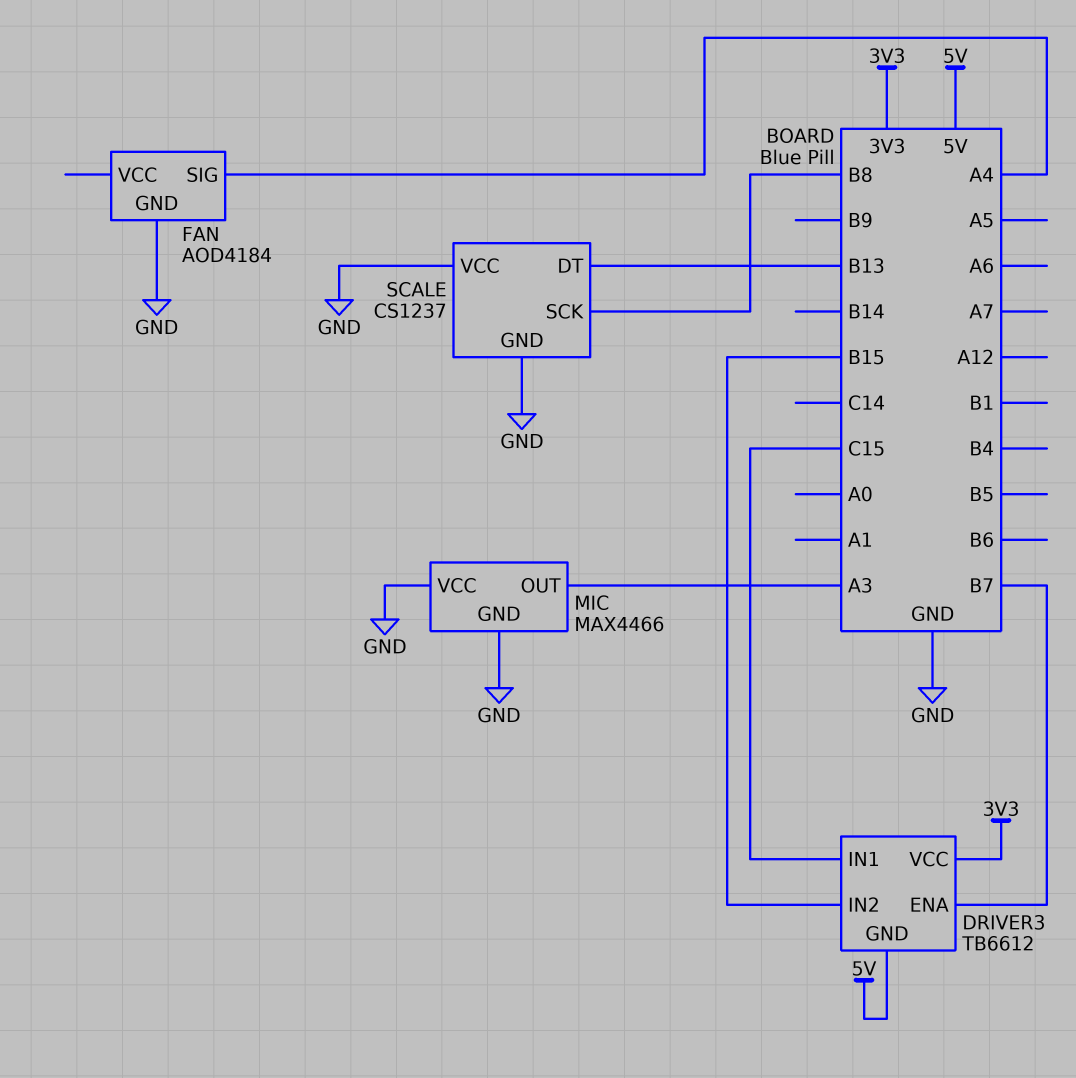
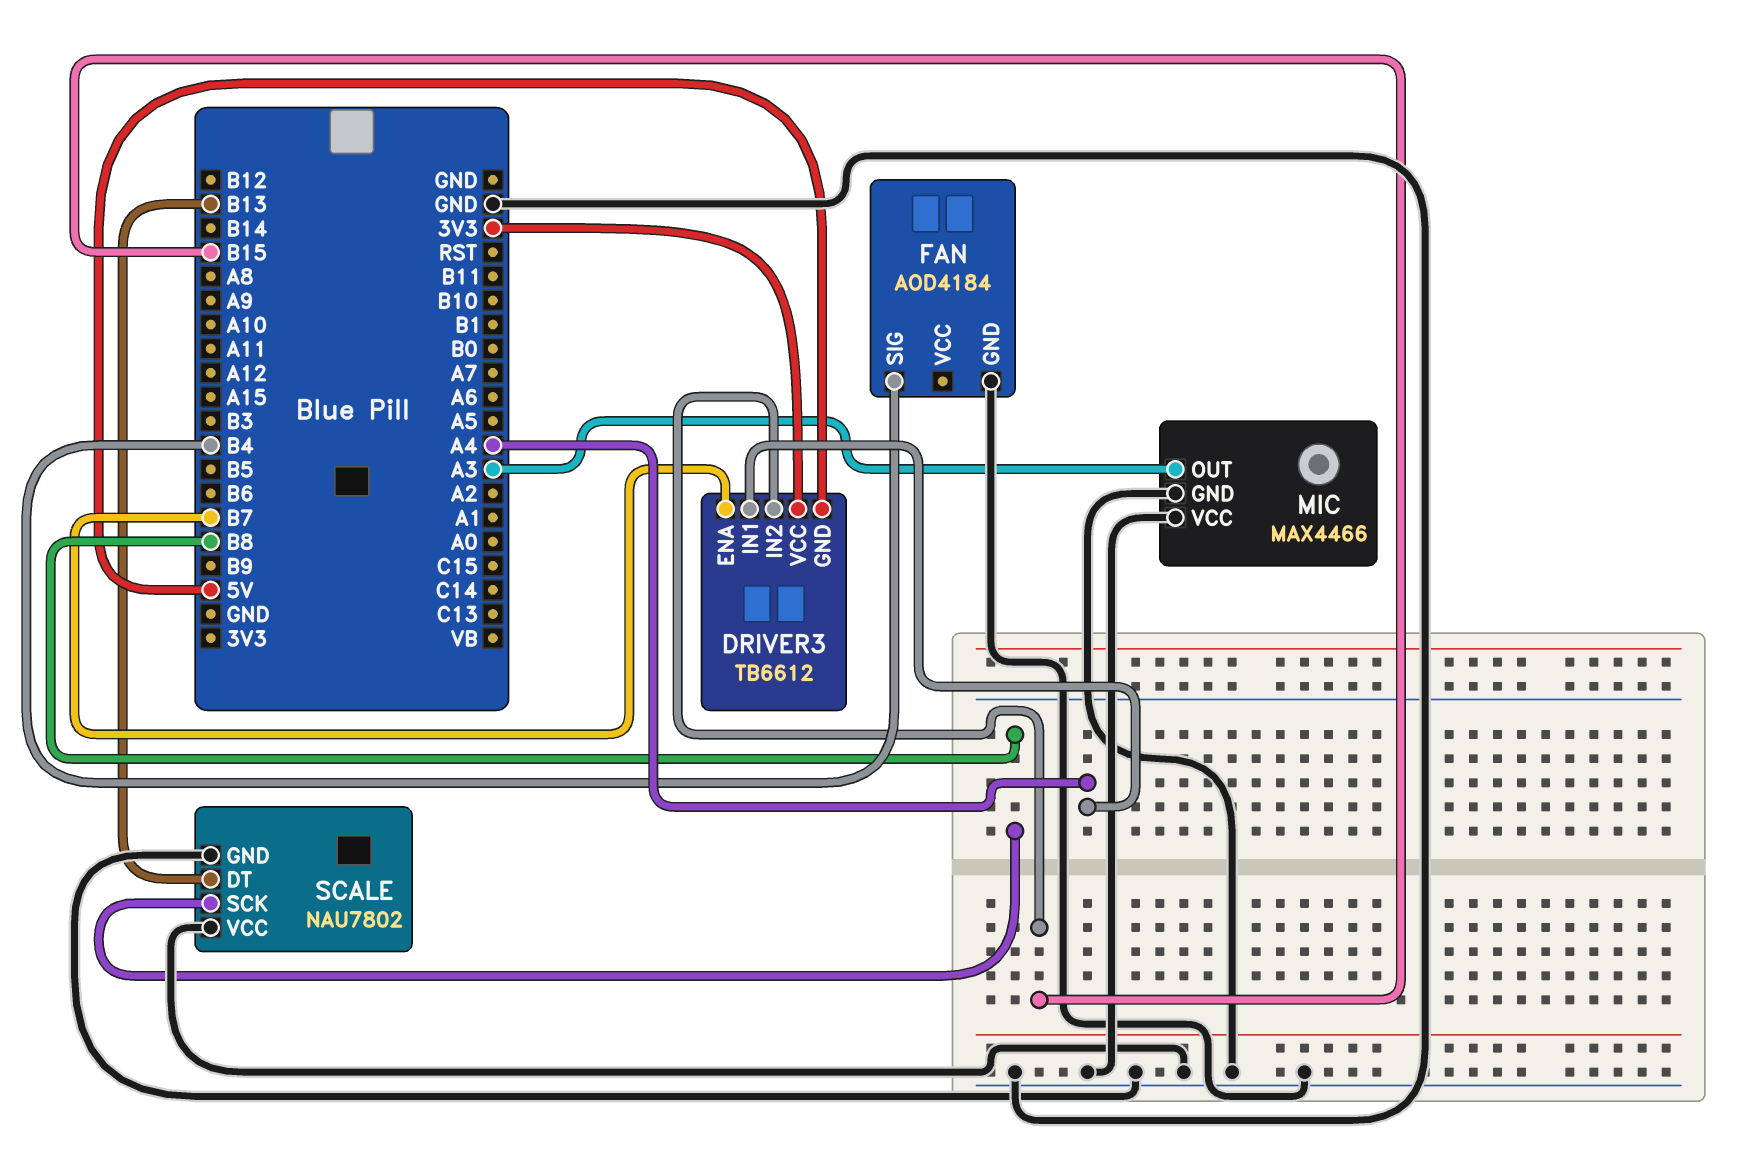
DRIVER3 pin IN1: C15 -> A4
FAN pin SIG: A4 -> B4
SCALE: CS1237 -> NAU7802

